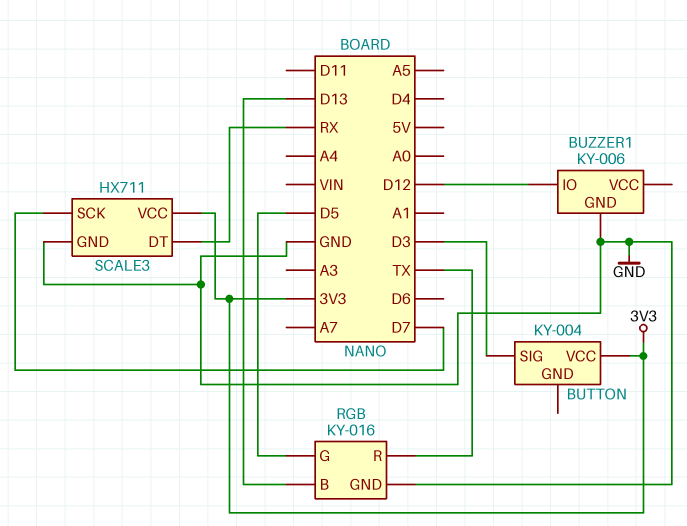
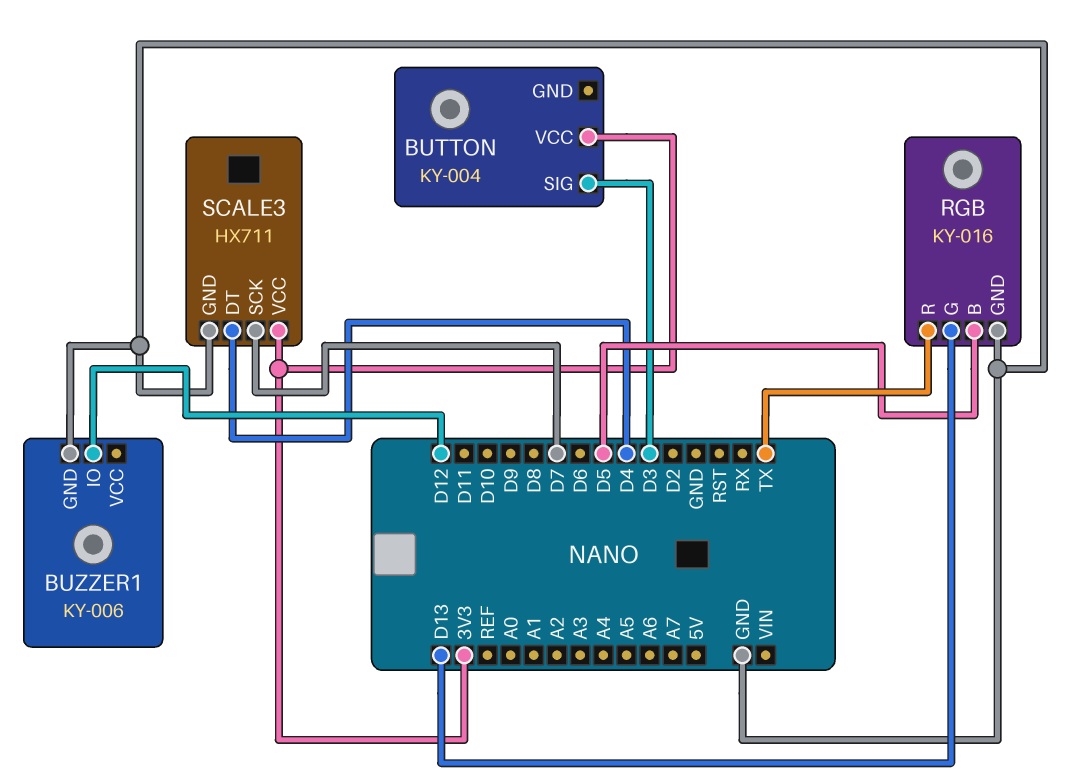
RGB pin B: D13 -> D5
RGB pin G: D5 -> D13
SCALE3 pin DT: RX -> D4

